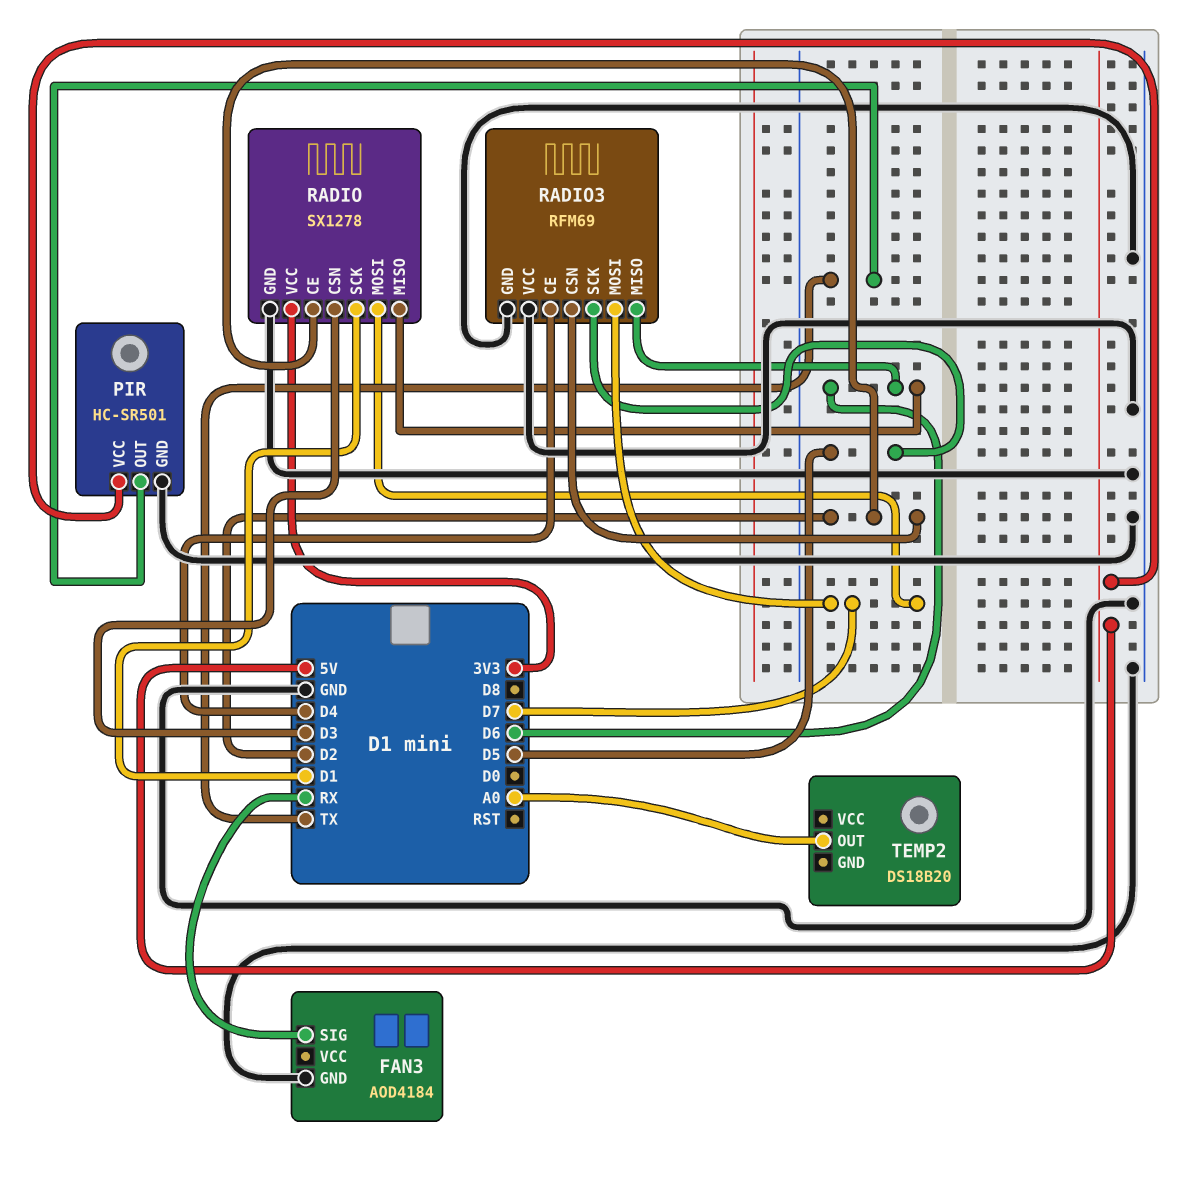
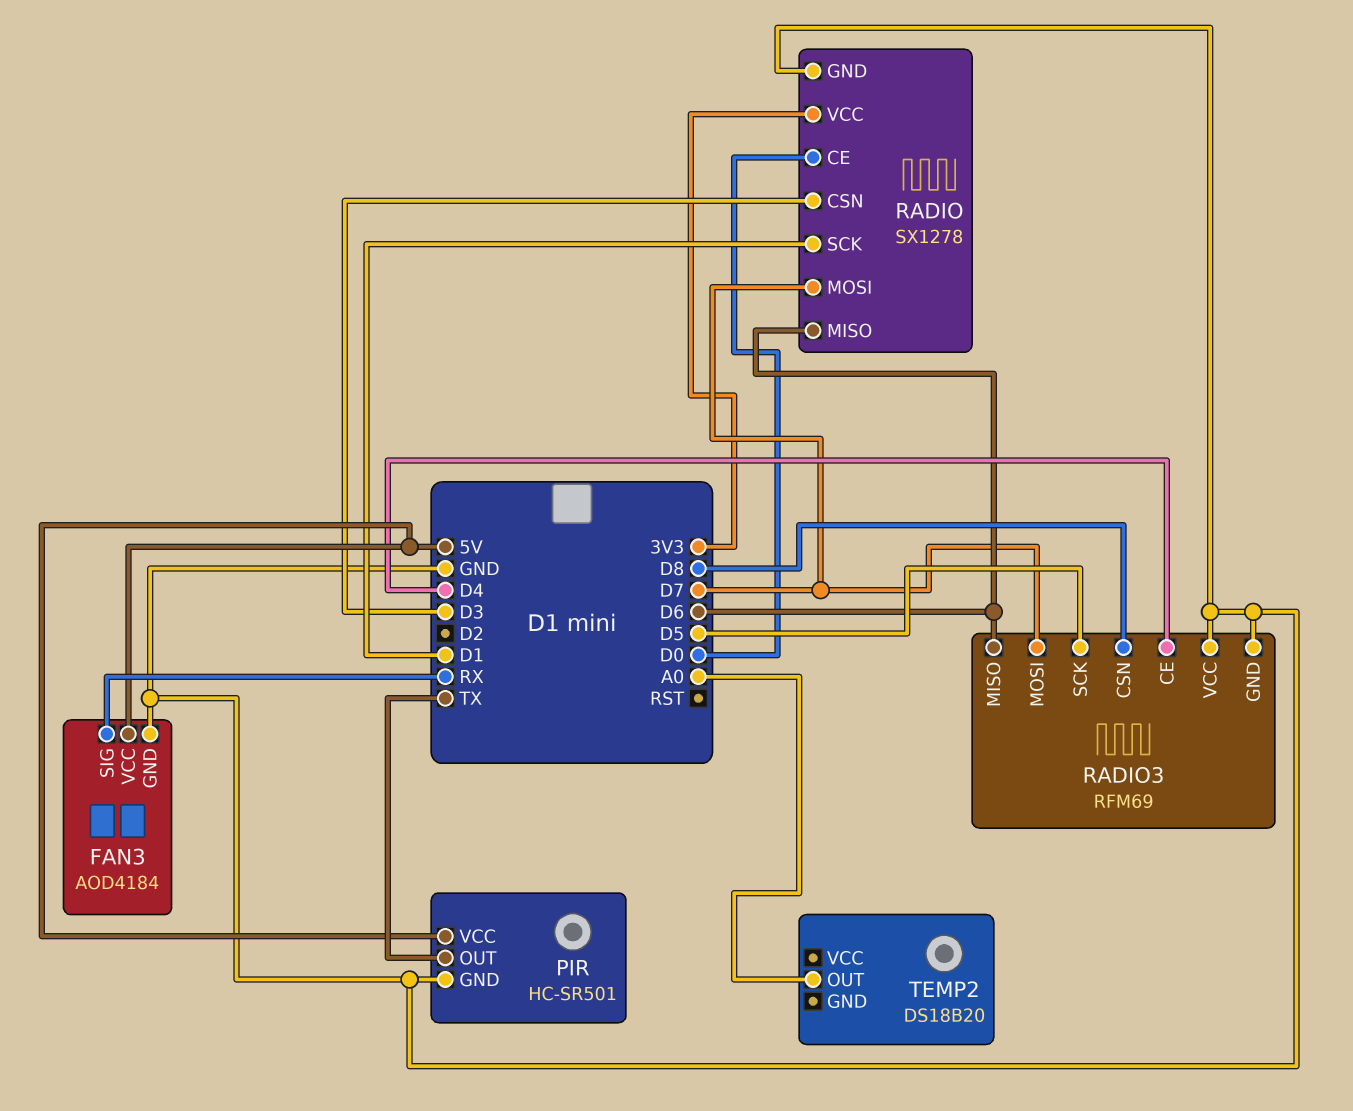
FAN3 pin VCC: none -> 5V
RADIO pin CE: D2 -> D0
RADIO3 pin CSN: D2 -> D8

